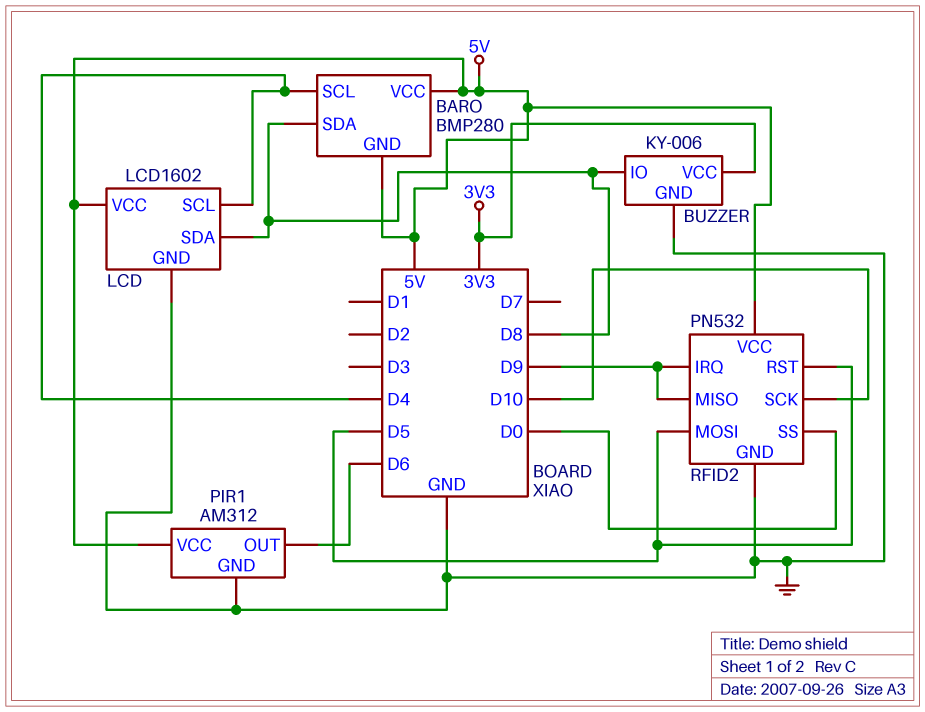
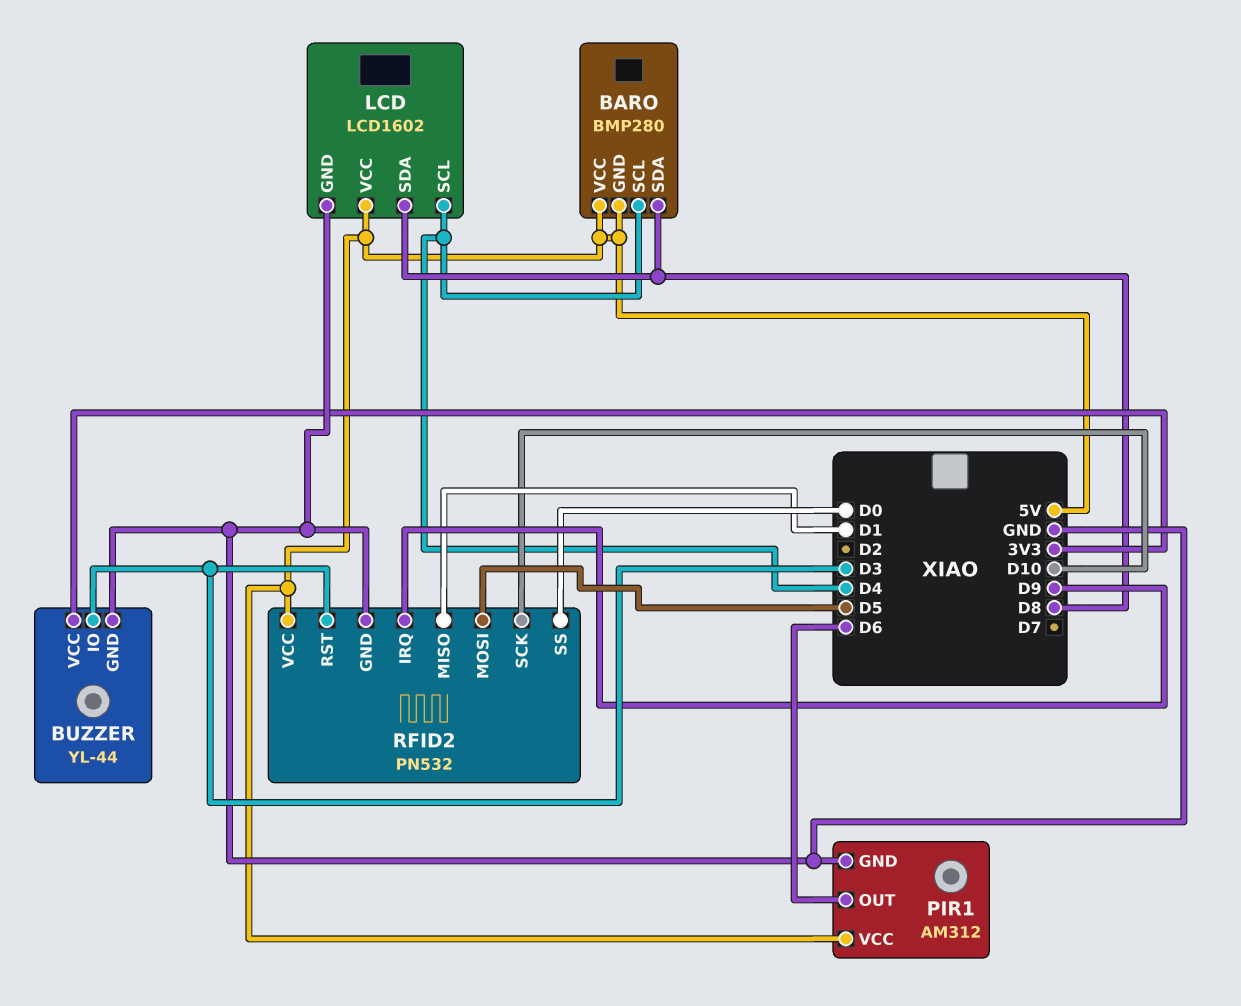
BUZZER: KY-006 -> YL-44
BUZZER pin IO: D8 -> D3
RFID2 pin MISO: D9 -> D1
RFID2 pin RST: D5 -> D3

